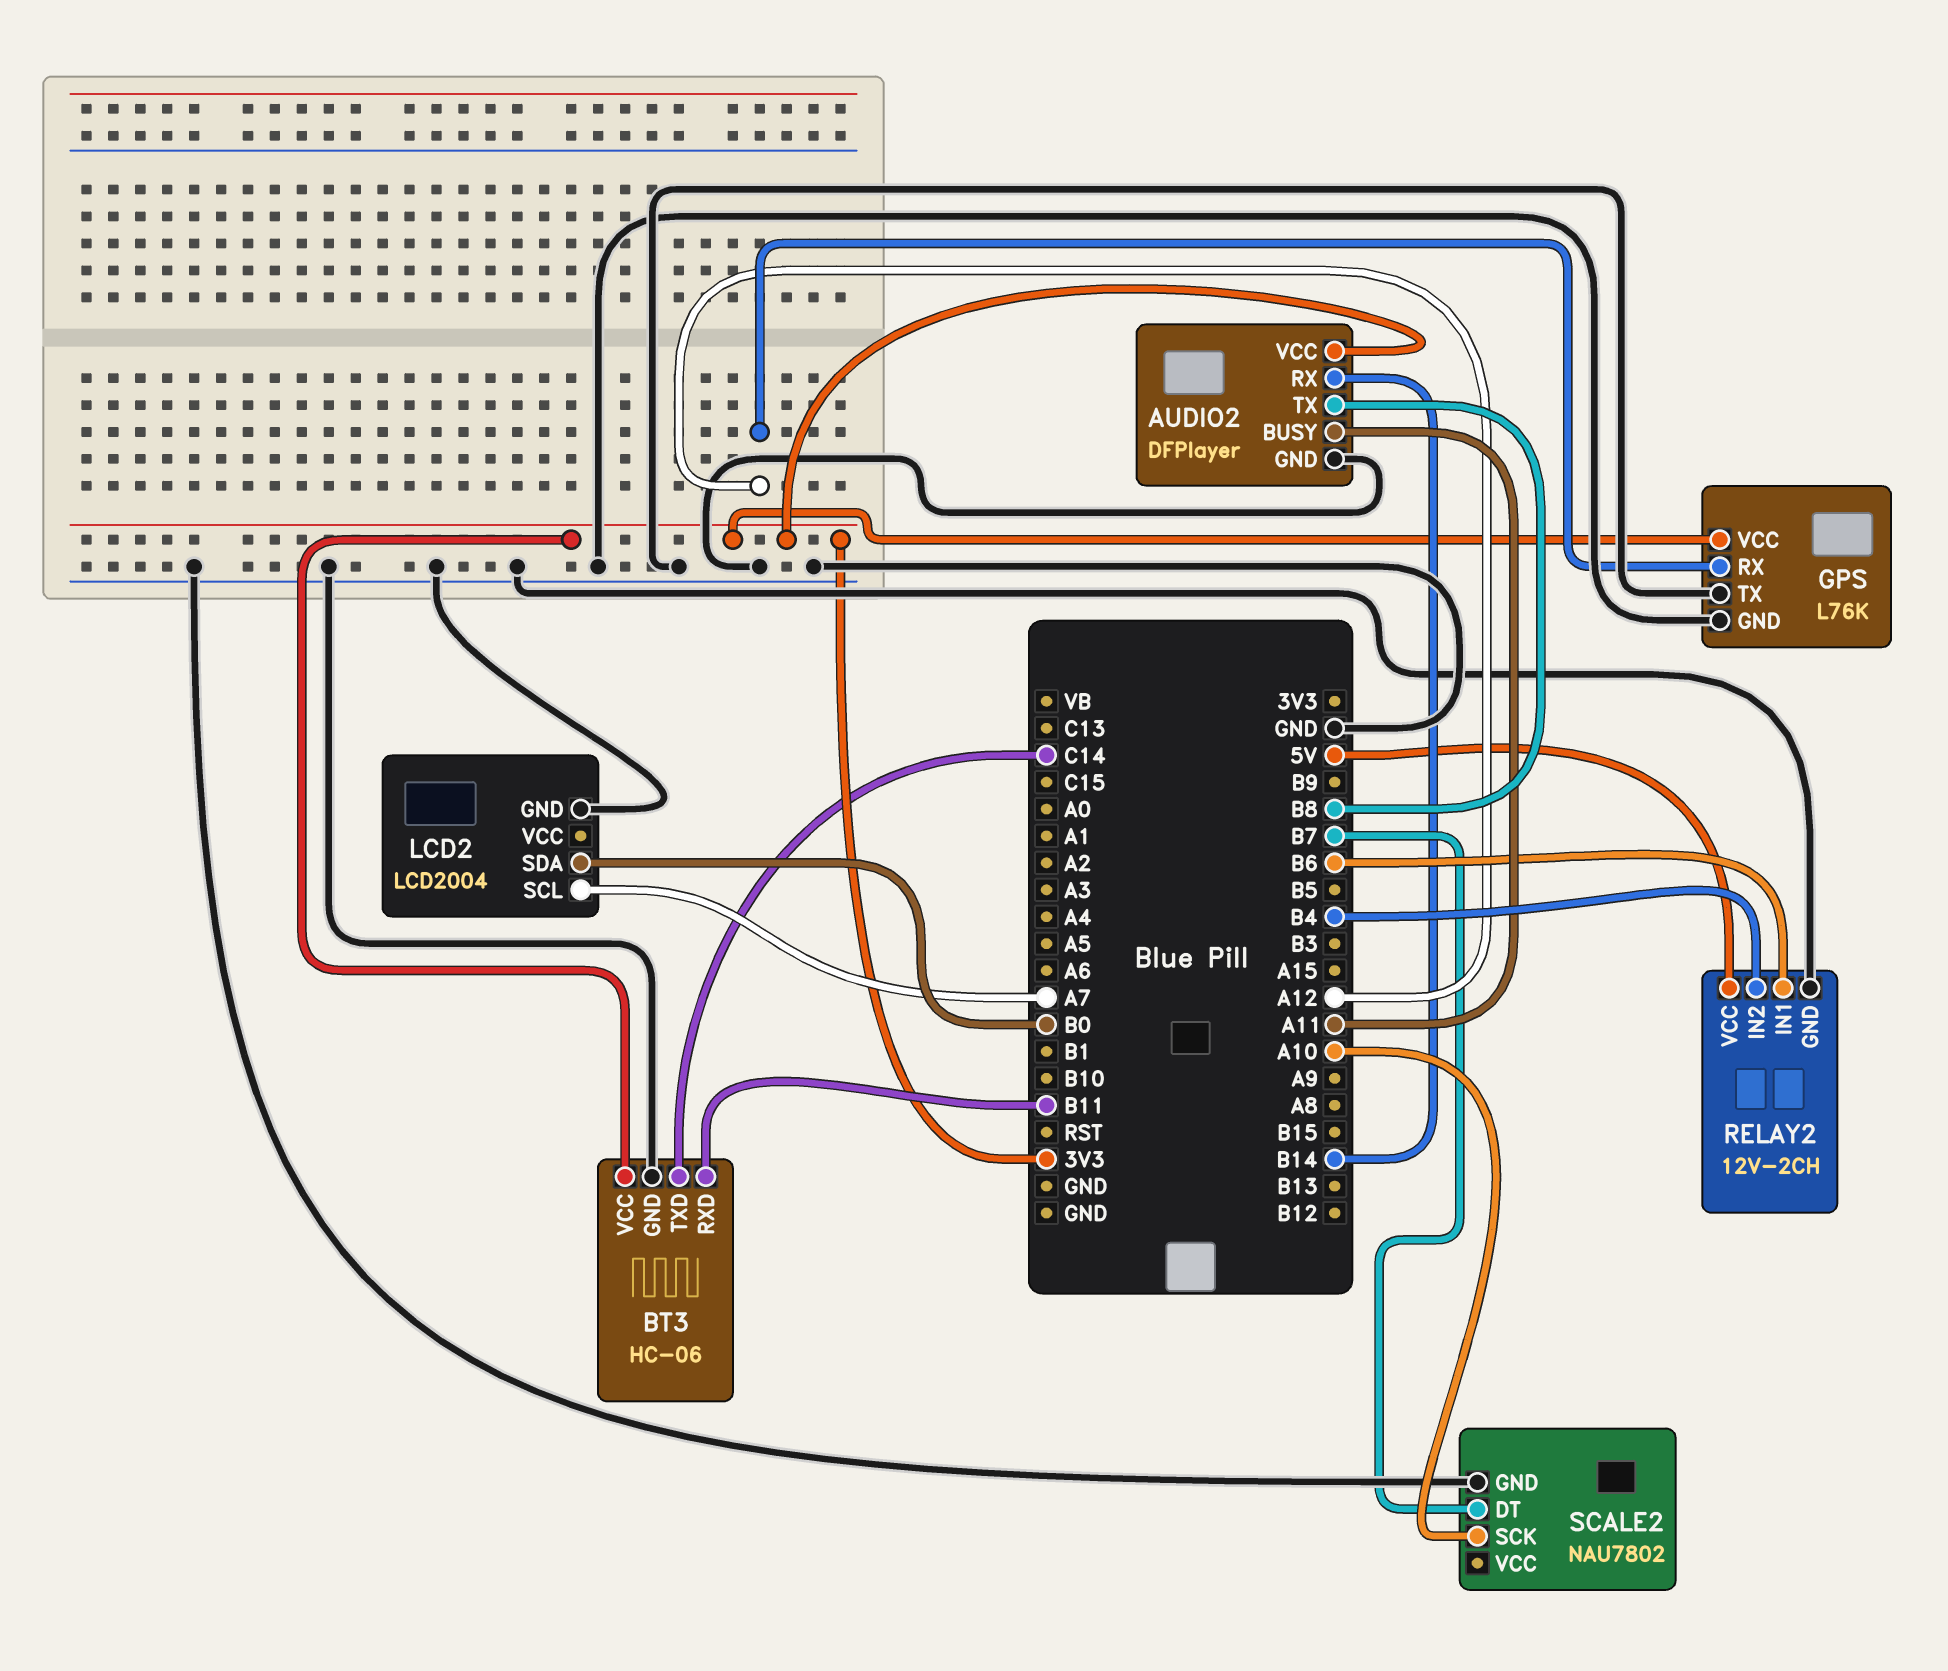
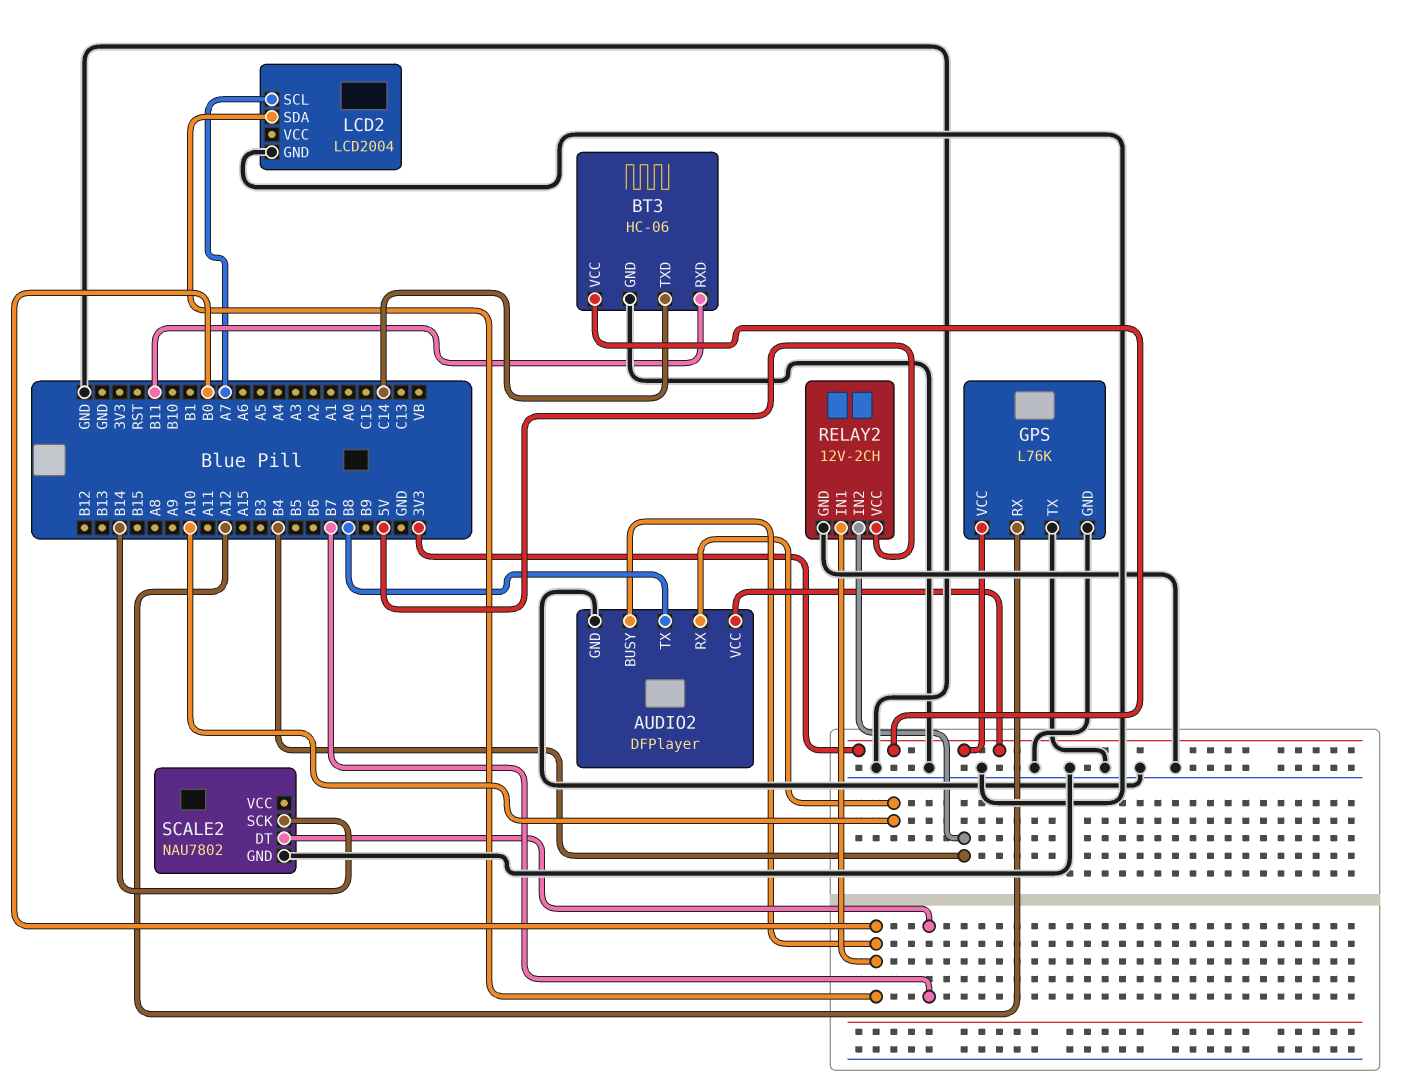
AUDIO2 pin BUSY: A11 -> B0
AUDIO2 pin RX: B14 -> A10
RELAY2 pin IN1: B6 -> B0
SCALE2 pin SCK: A10 -> B14

